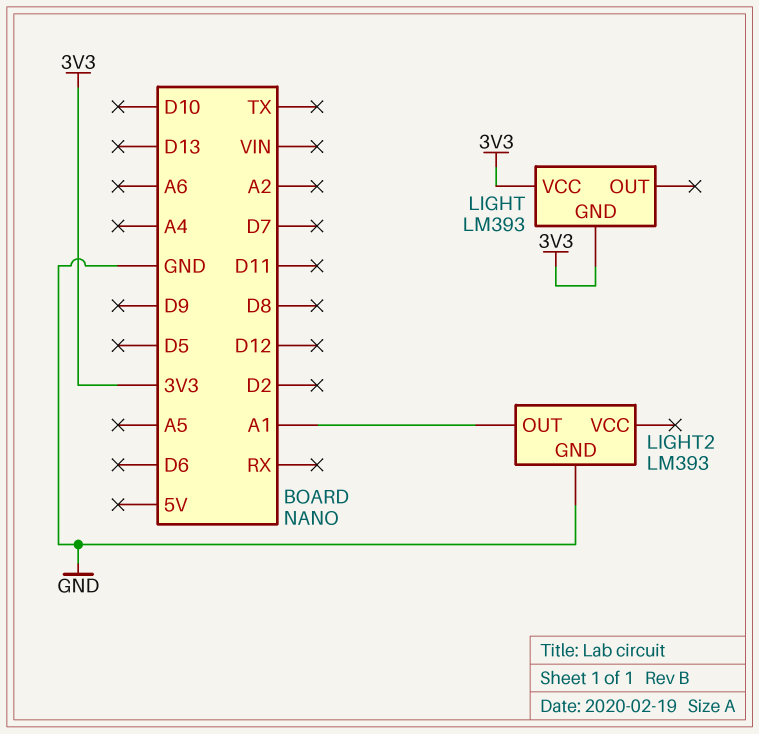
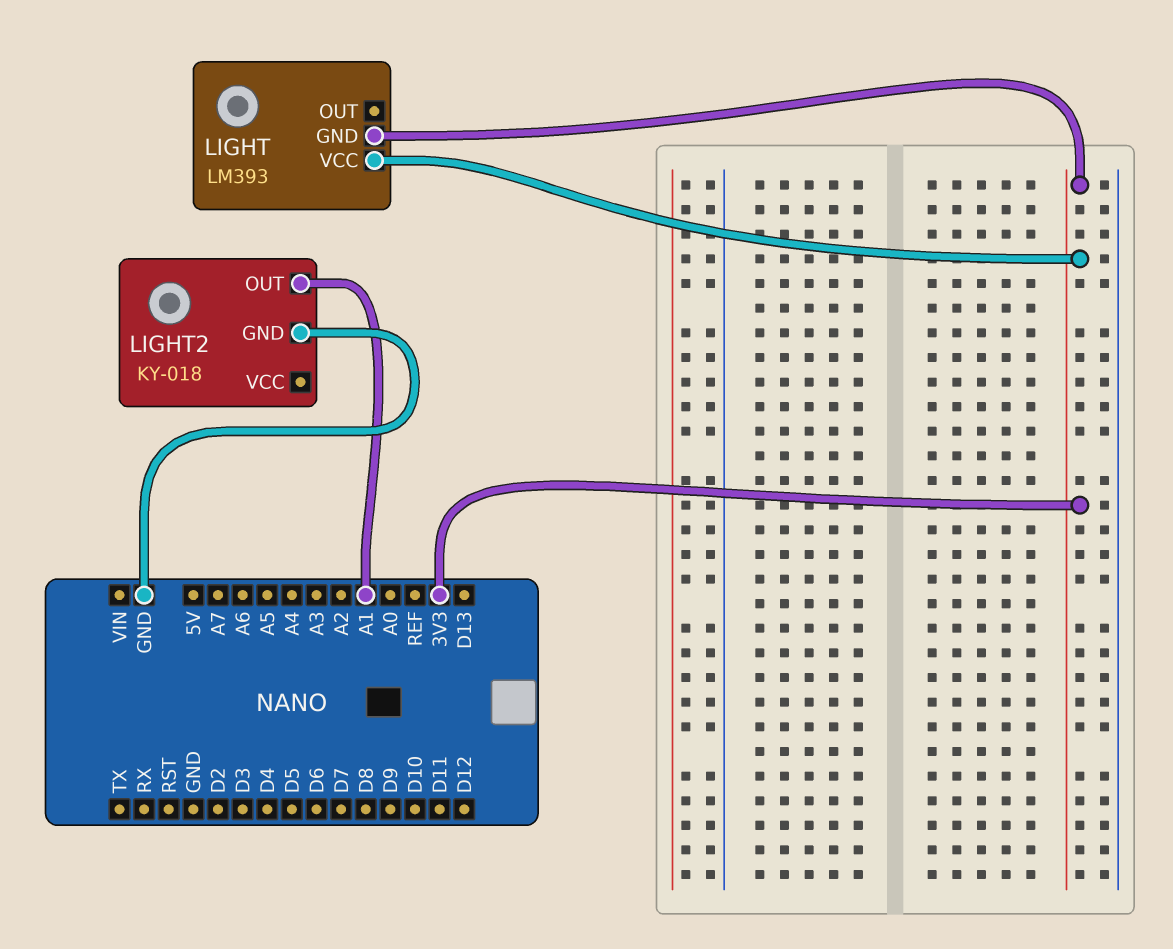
LIGHT2: LM393 -> KY-018

